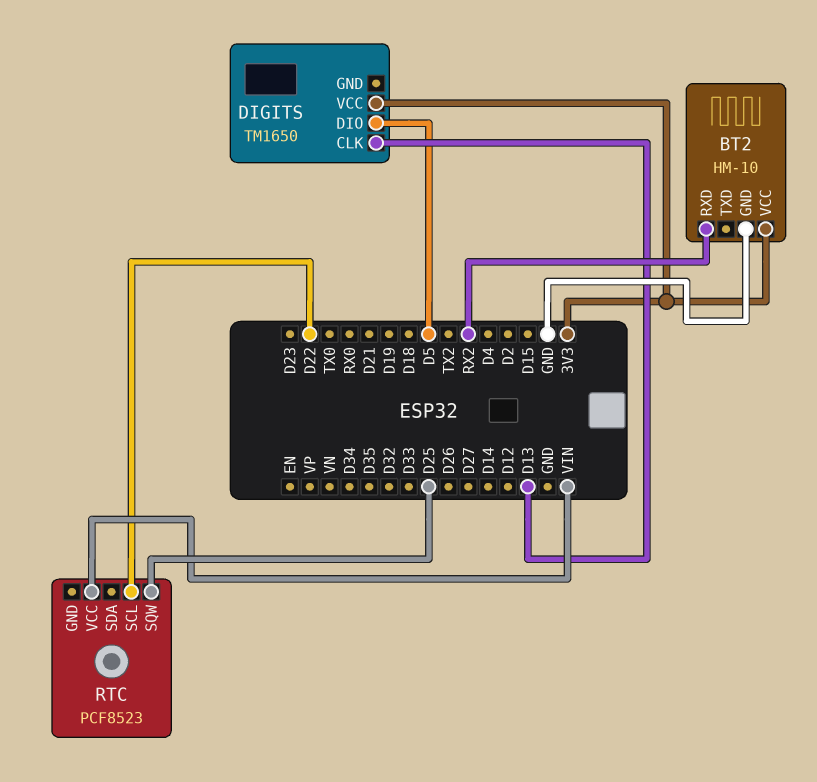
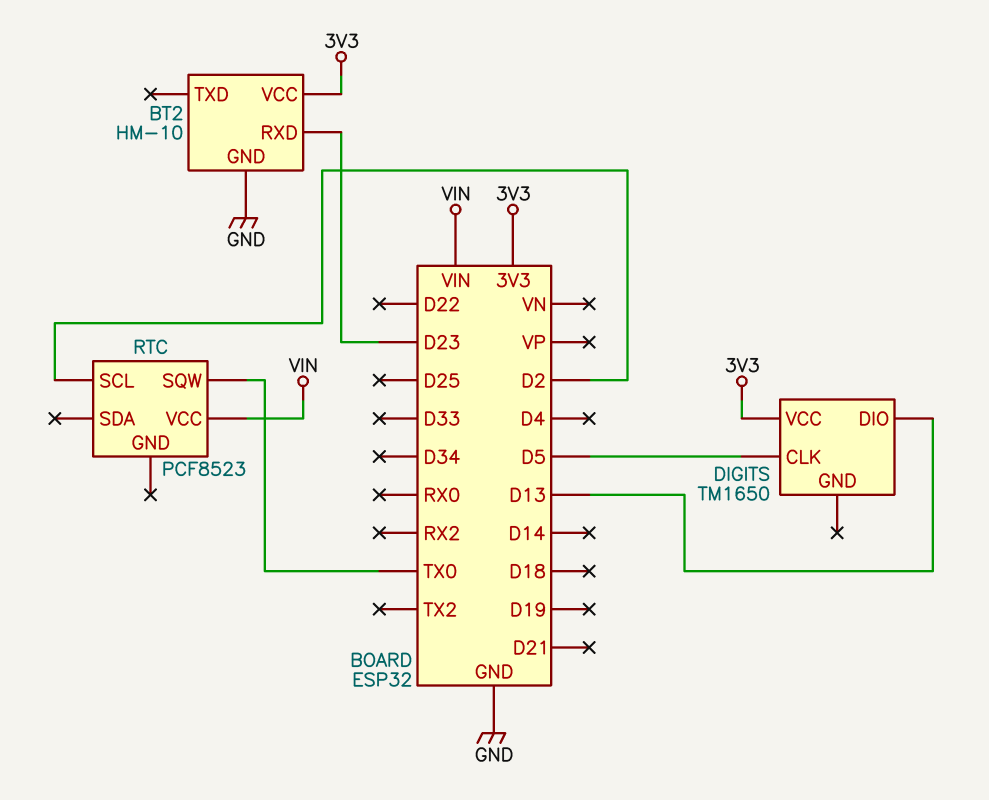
BT2 pin RXD: RX2 -> D23
DIGITS pin CLK: D13 -> D5
DIGITS pin DIO: D5 -> D13
RTC pin SCL: D22 -> D2
RTC pin SQW: D25 -> TX0

